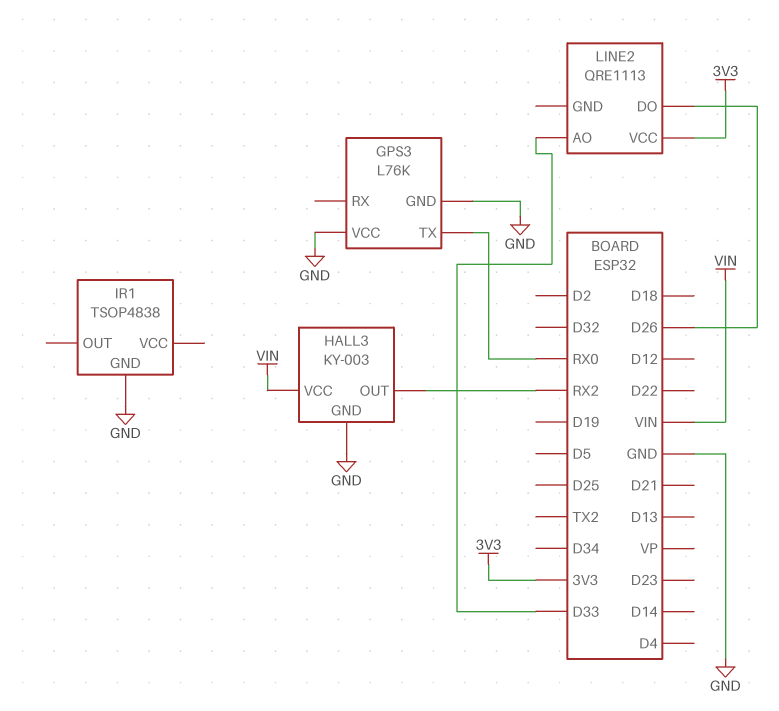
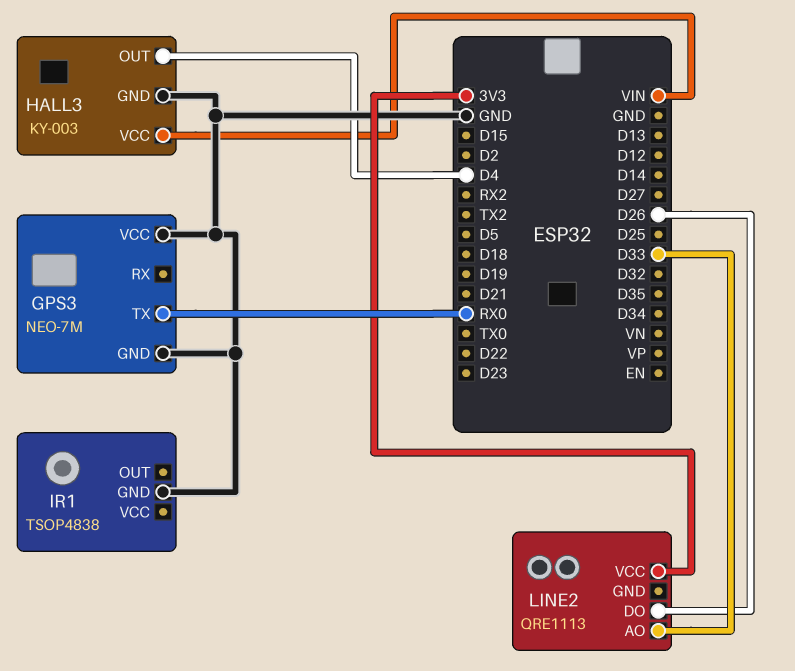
GPS3: L76K -> NEO-7M
HALL3 pin OUT: RX2 -> D4

